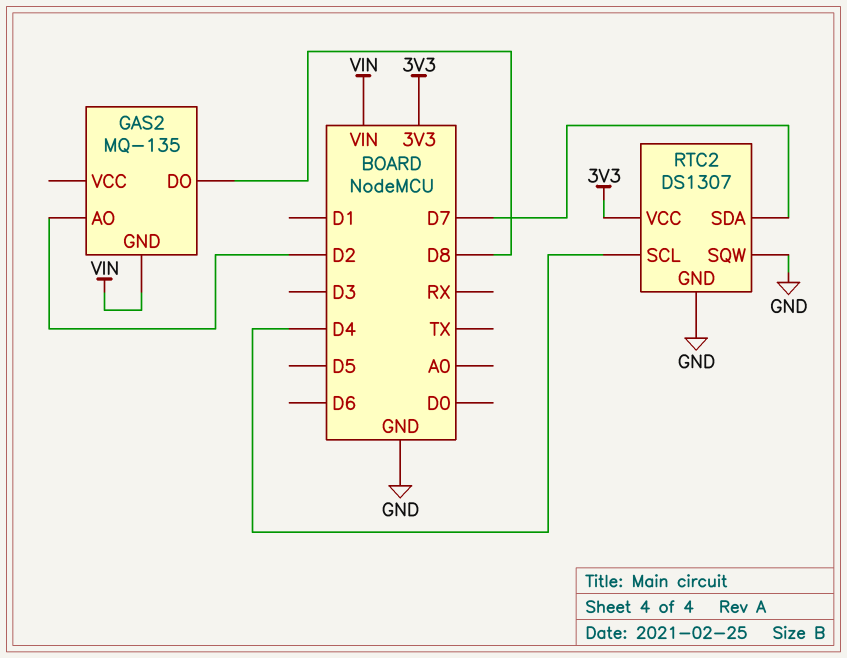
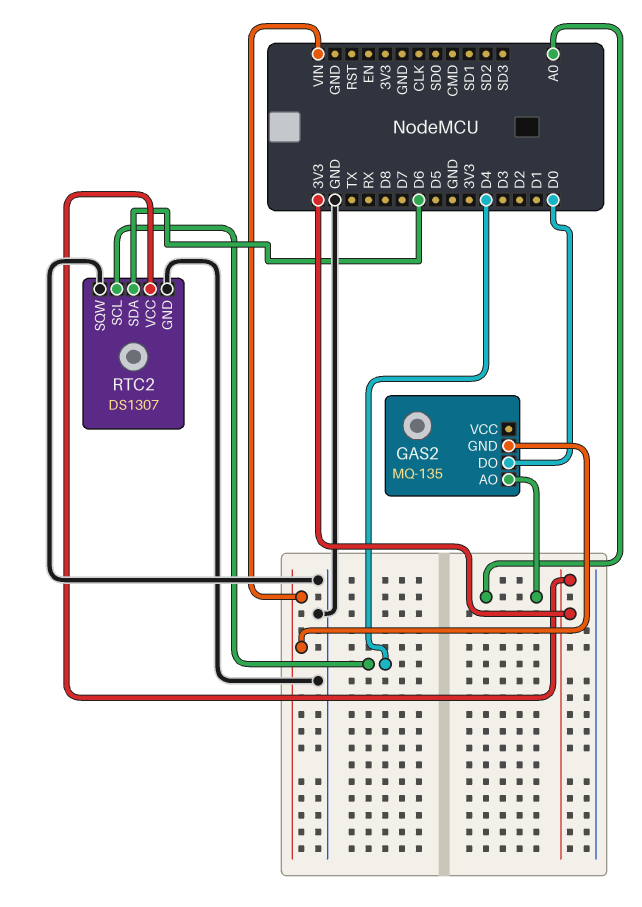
GAS2 pin AO: D2 -> A0
GAS2 pin DO: D8 -> D0
RTC2 pin SDA: D7 -> D6

